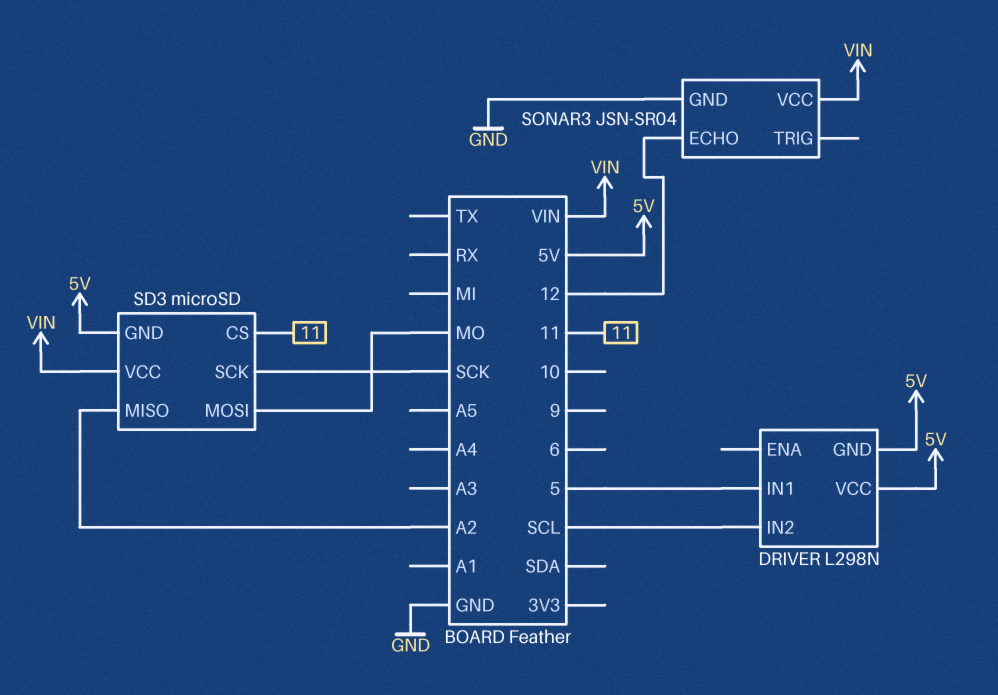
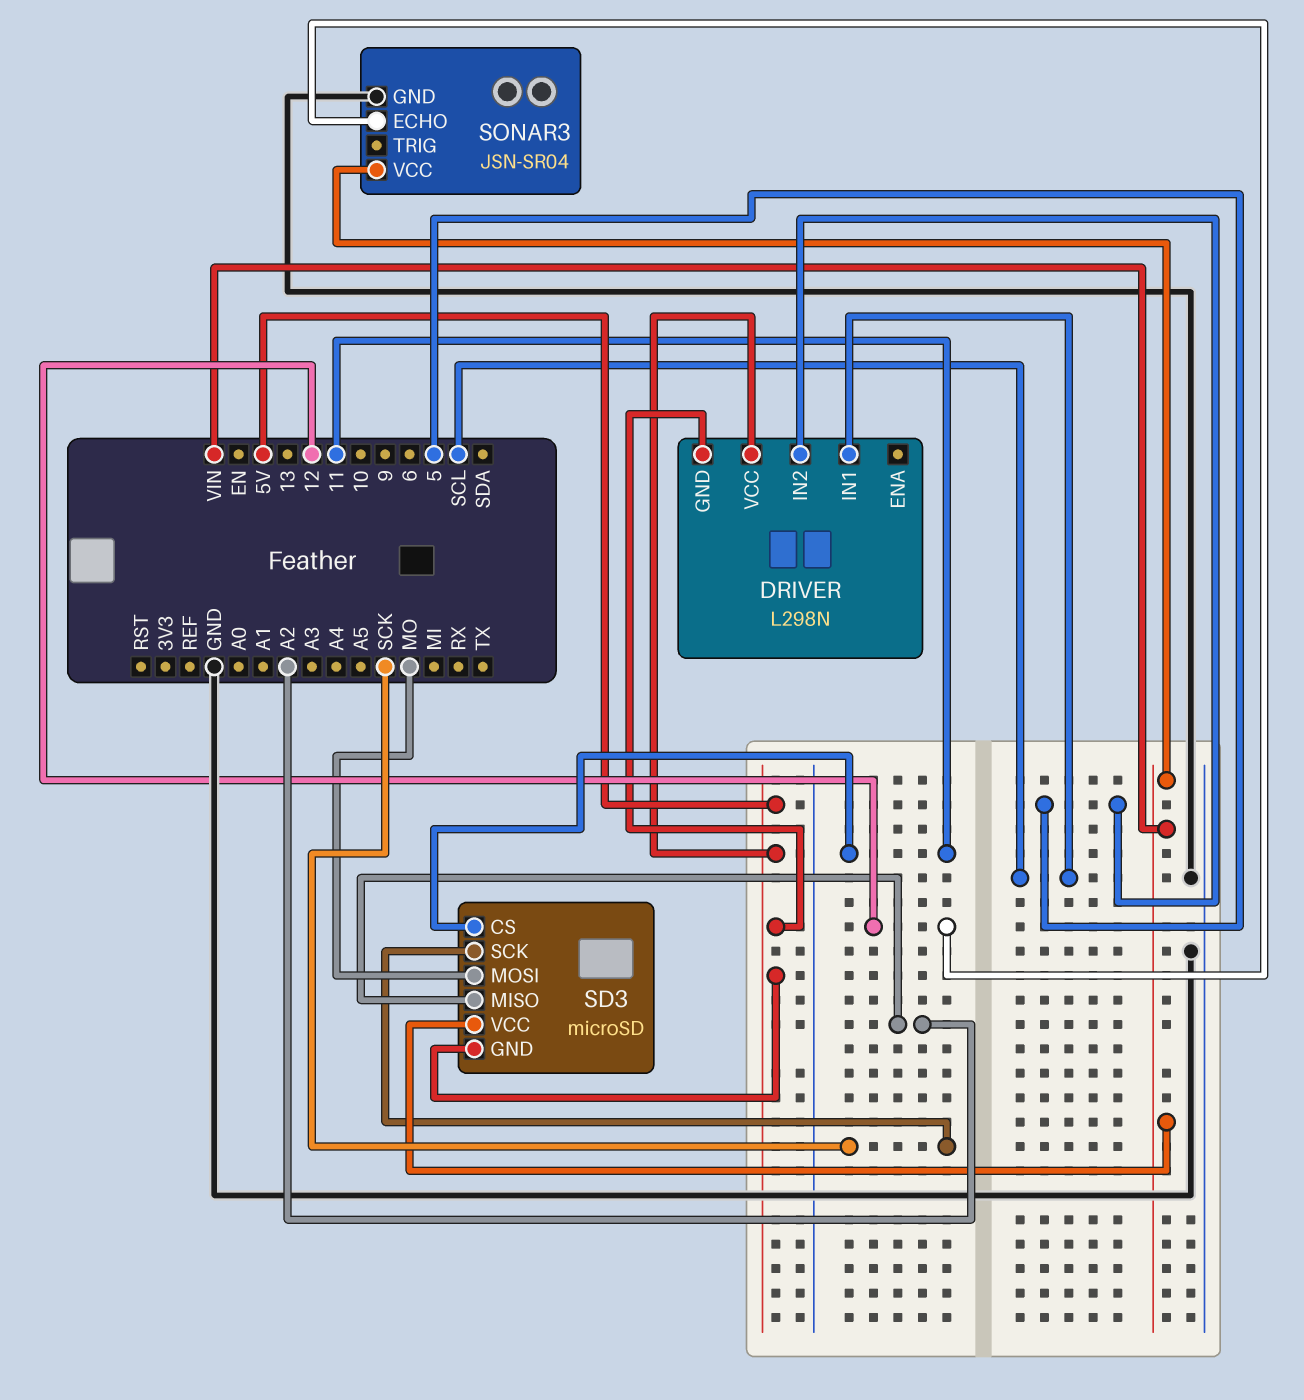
DRIVER pin IN1: 5 -> SCL
DRIVER pin IN2: SCL -> 5

